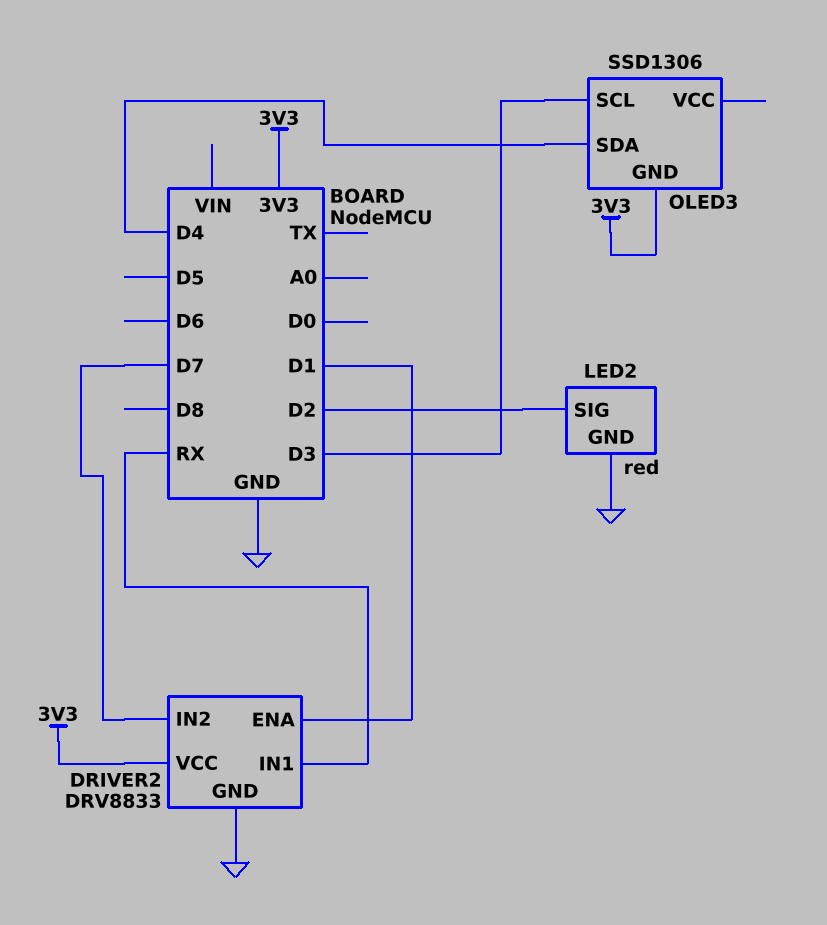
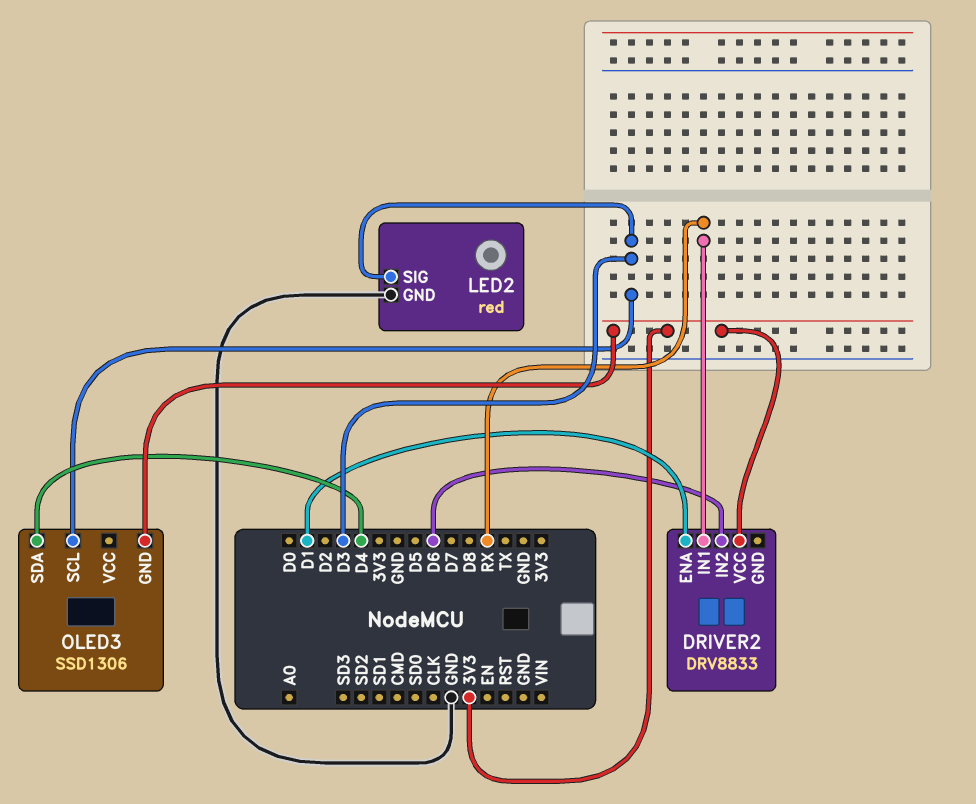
DRIVER2 pin GND: GND -> none
DRIVER2 pin IN2: D7 -> D6
LED2 pin SIG: D2 -> D3

